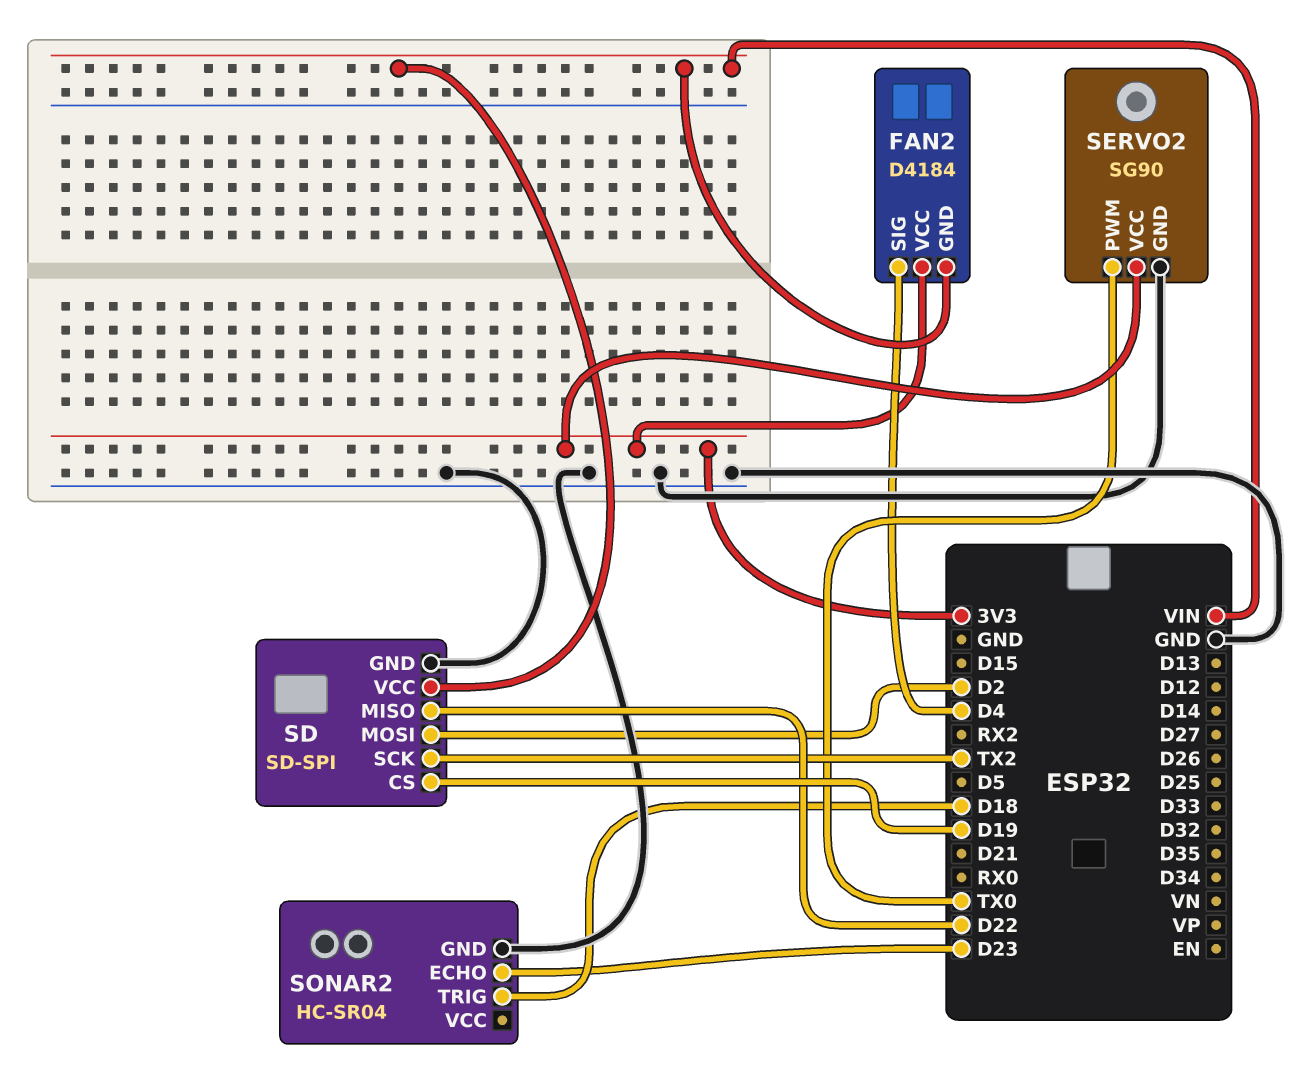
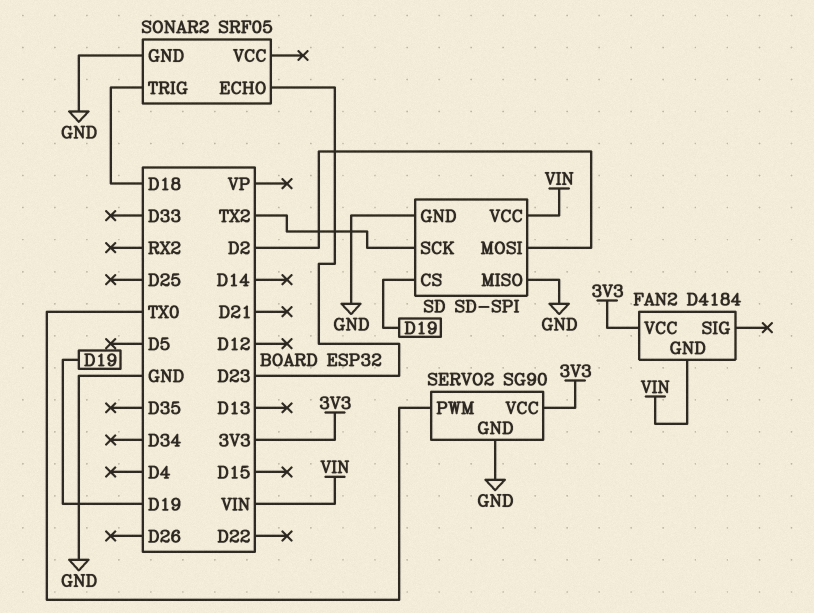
FAN2 pin SIG: D4 -> none
SD pin MISO: D22 -> GND
SONAR2: HC-SR04 -> SRF05

